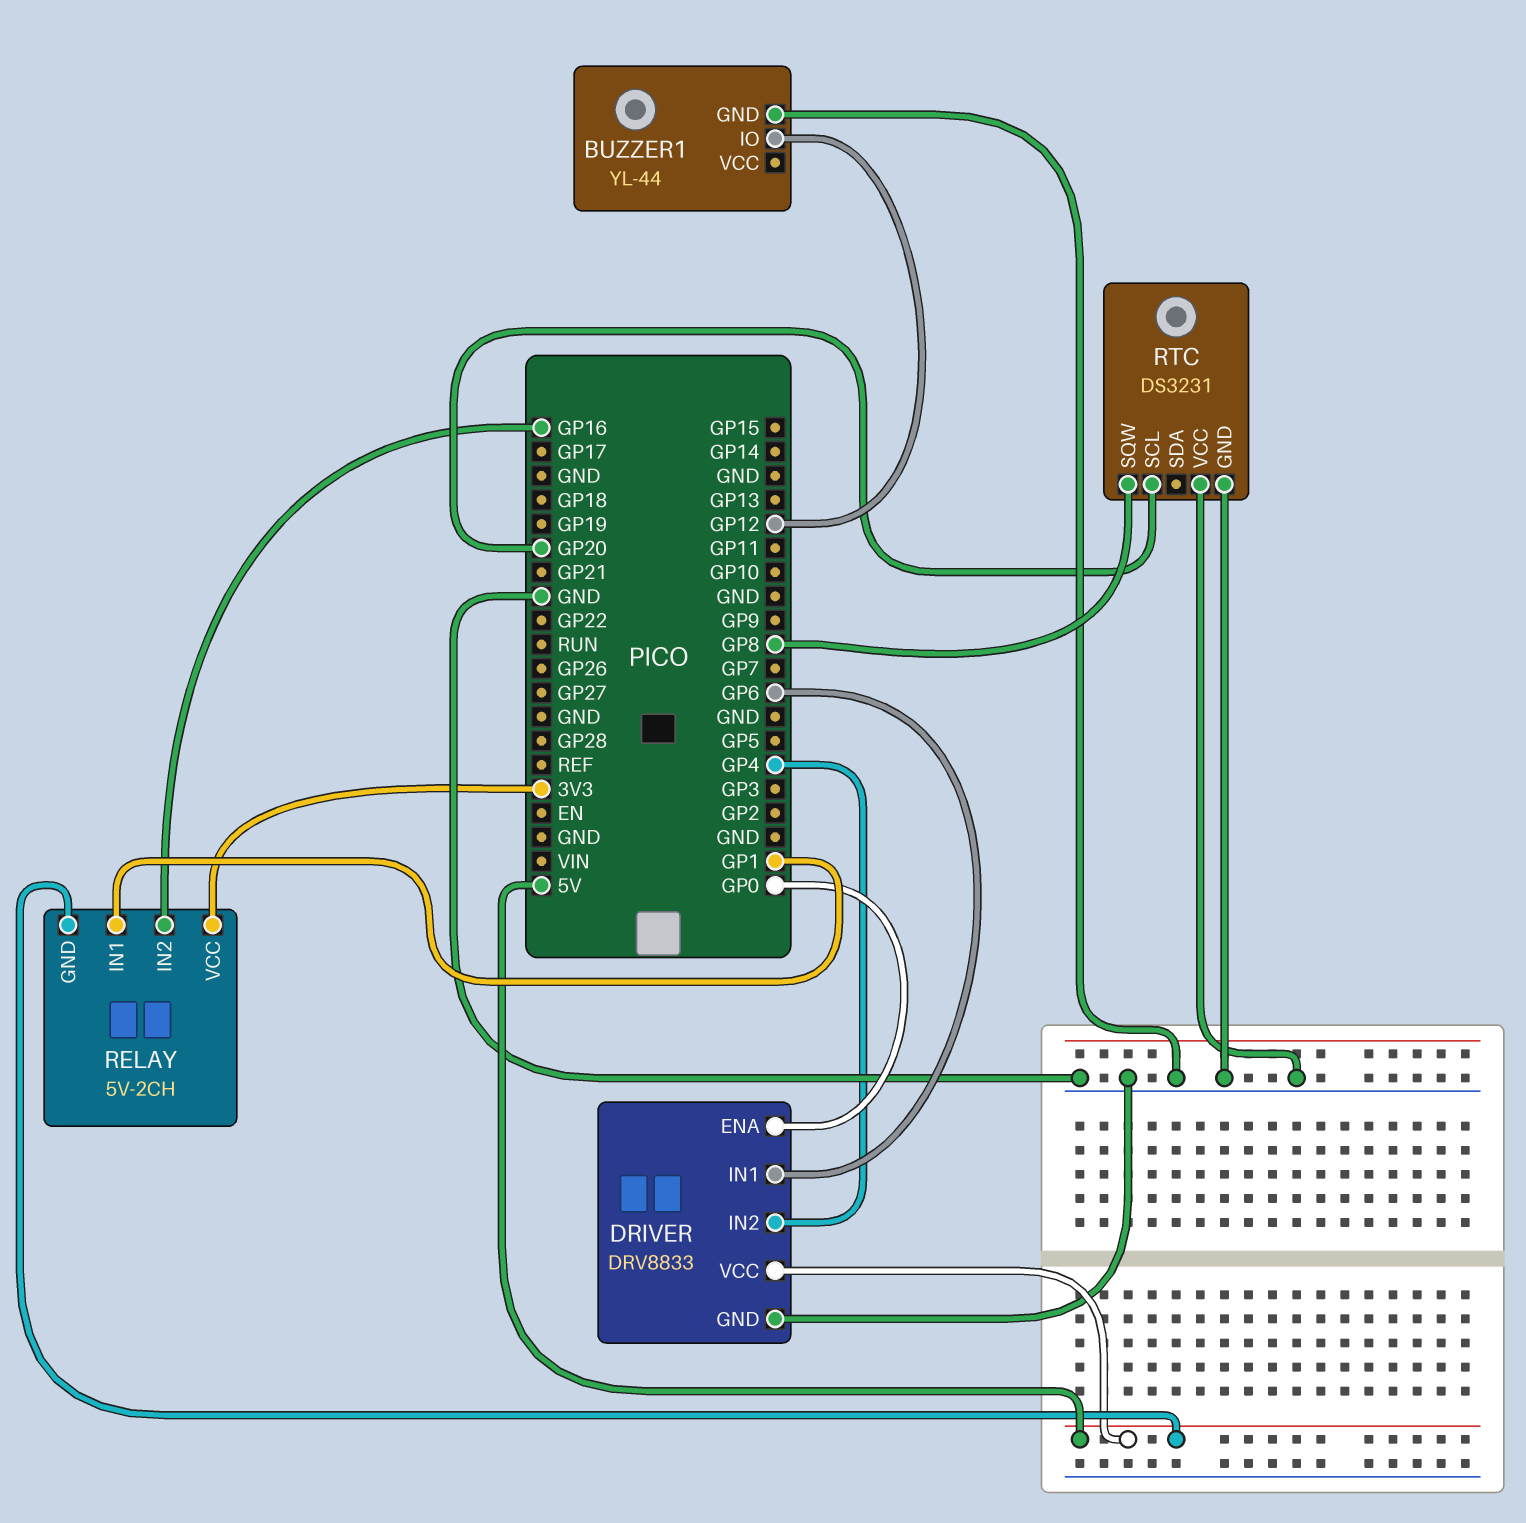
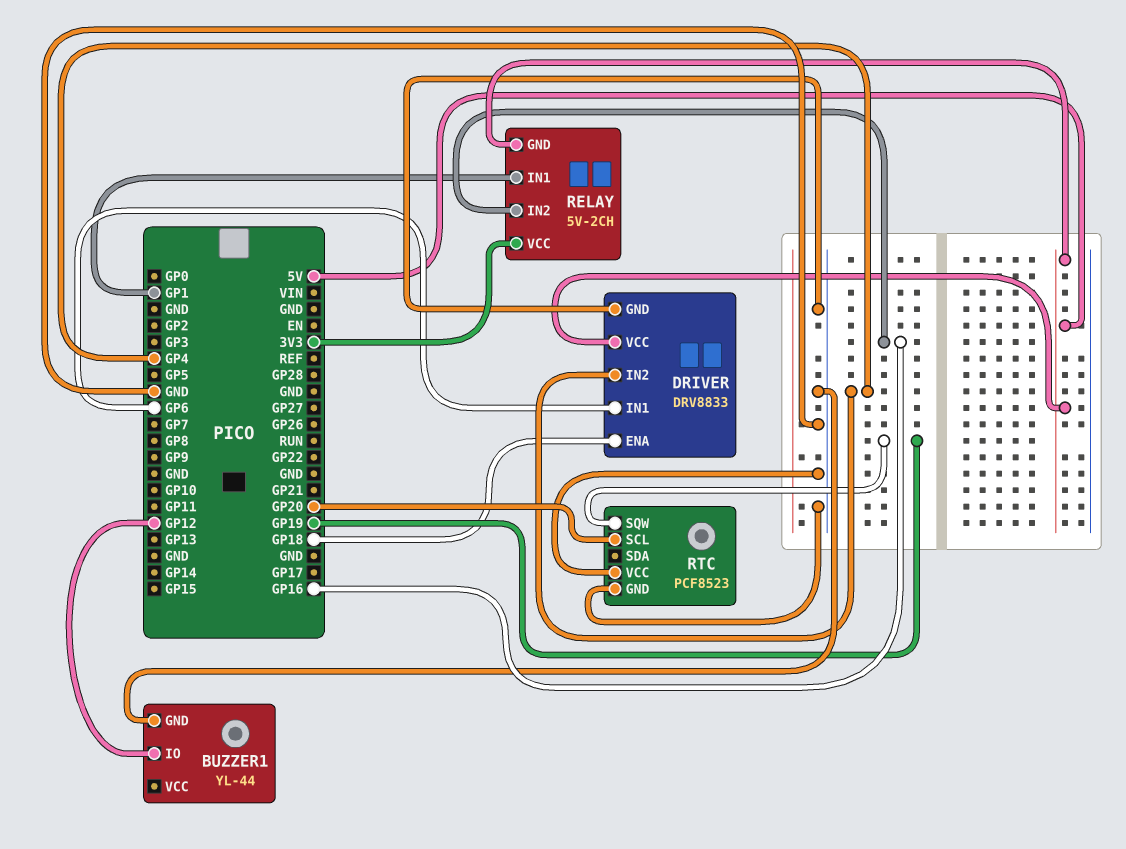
DRIVER pin ENA: GP0 -> GP18
RTC: DS3231 -> PCF8523
RTC pin SQW: GP8 -> GP19

